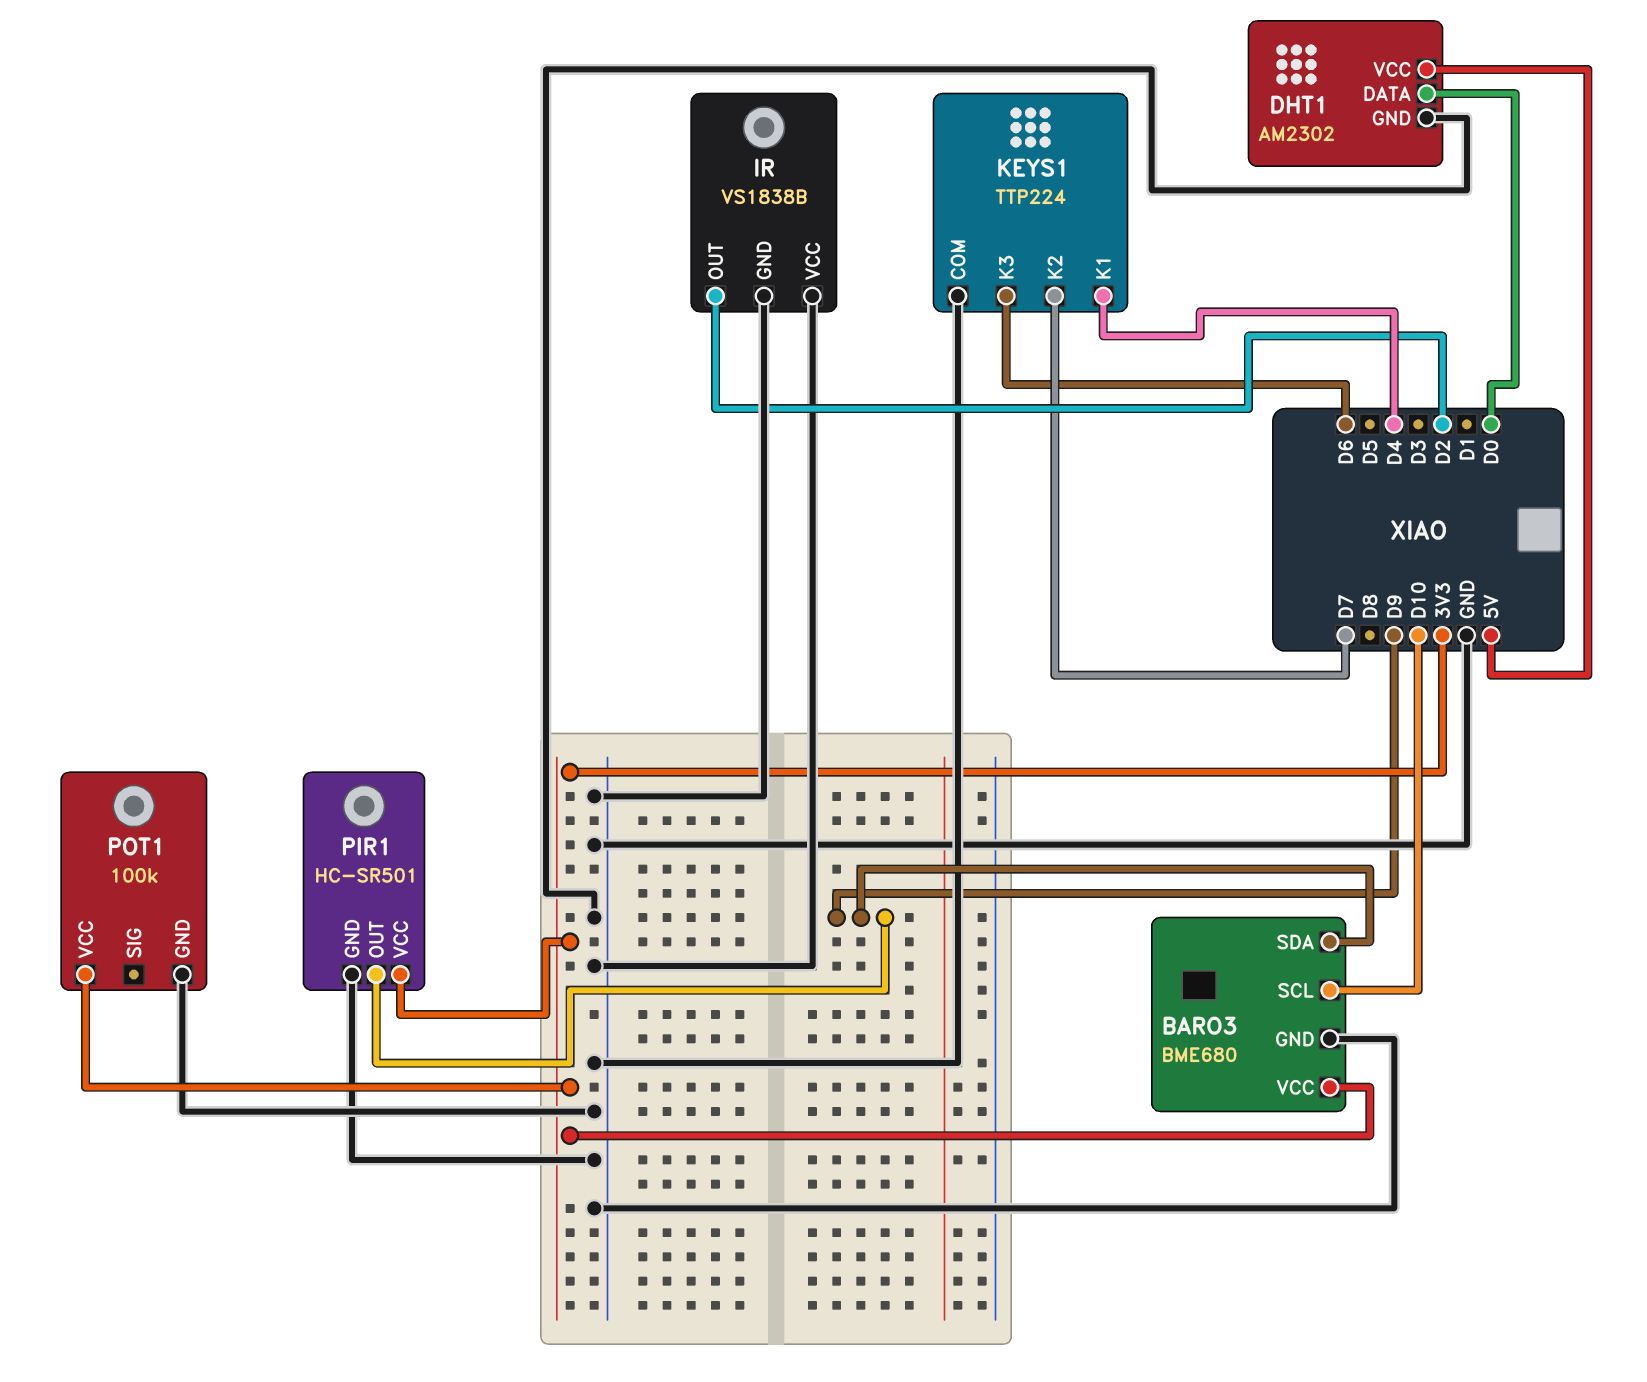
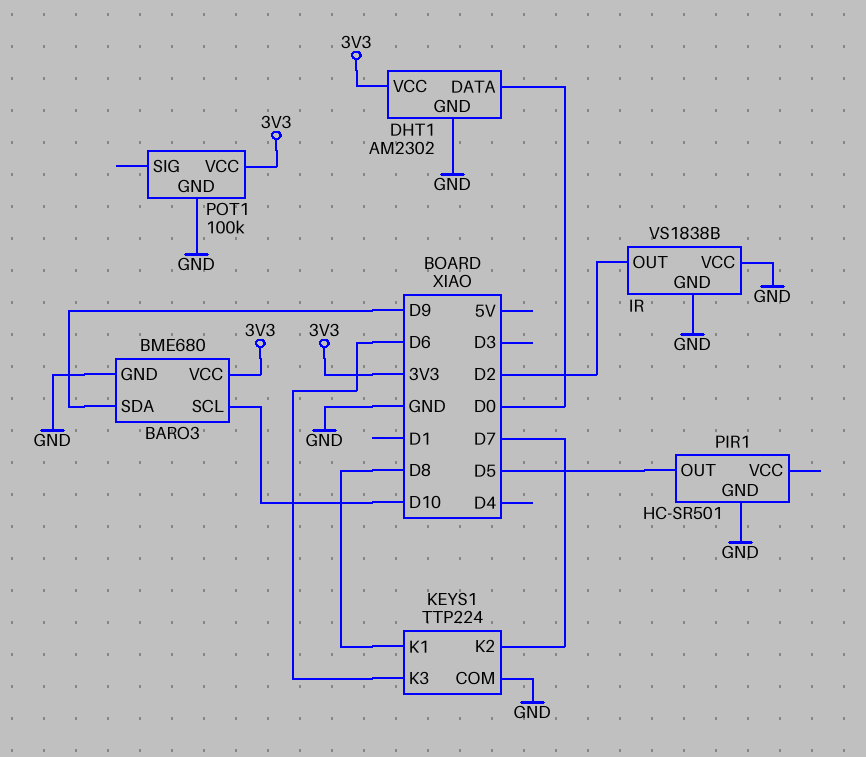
DHT1 pin VCC: 5V -> 3V3
KEYS1 pin K1: D4 -> D8
PIR1 pin OUT: D9 -> D5
PIR1 pin VCC: 3V3 -> none

